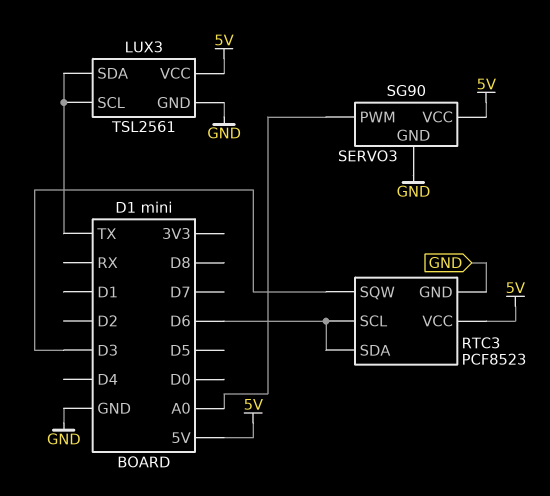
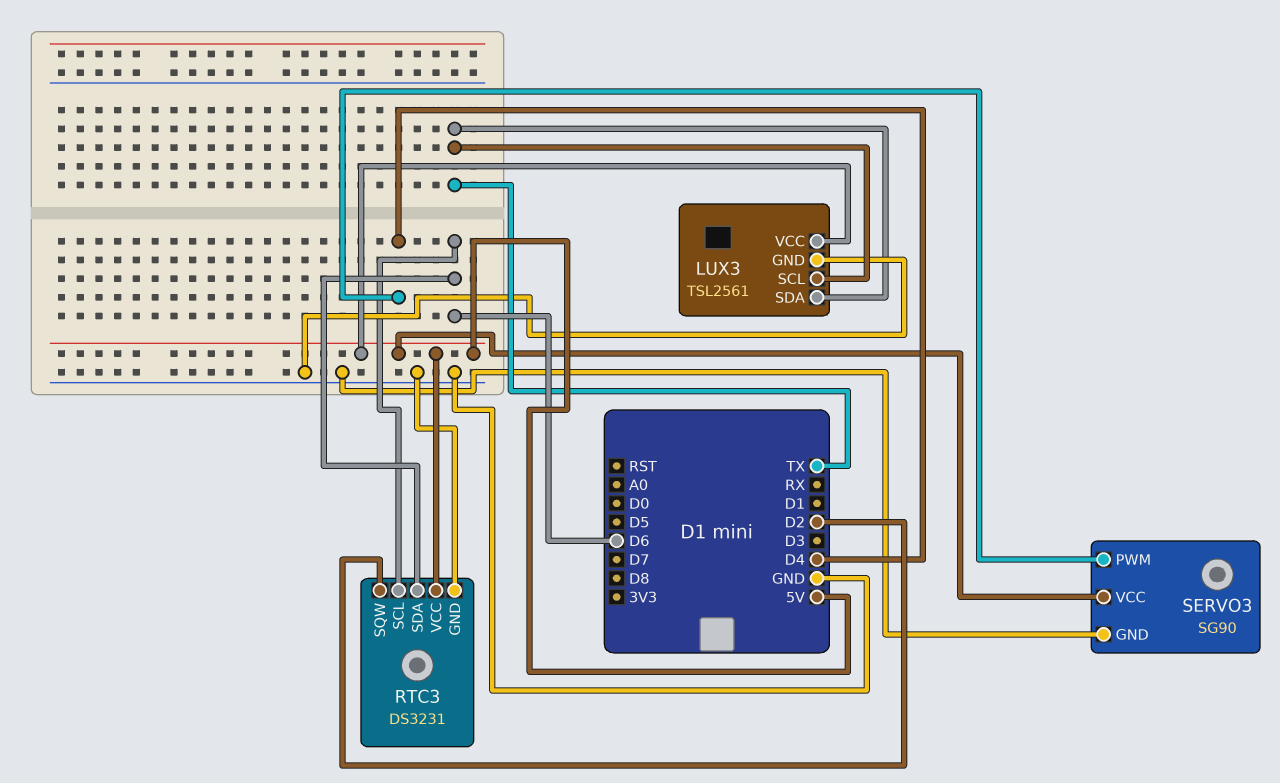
RTC3: PCF8523 -> DS3231
RTC3 pin SQW: D3 -> D2
SERVO3 pin PWM: A0 -> D4

